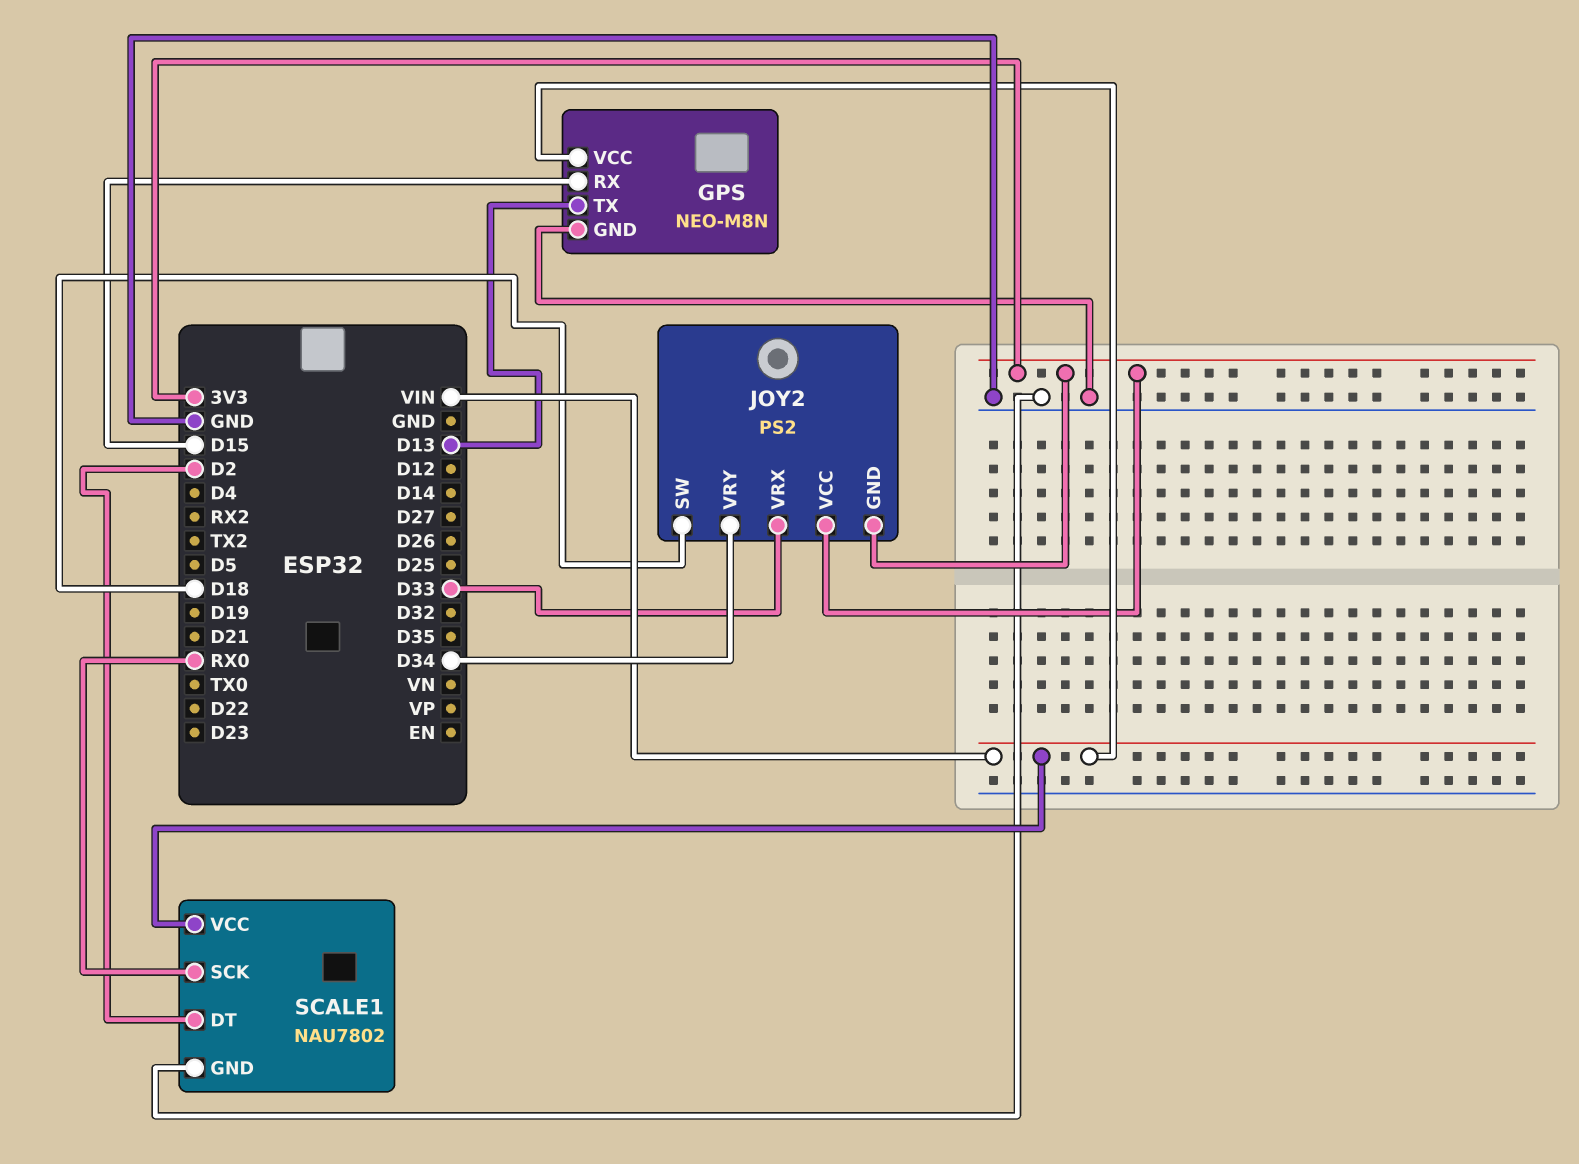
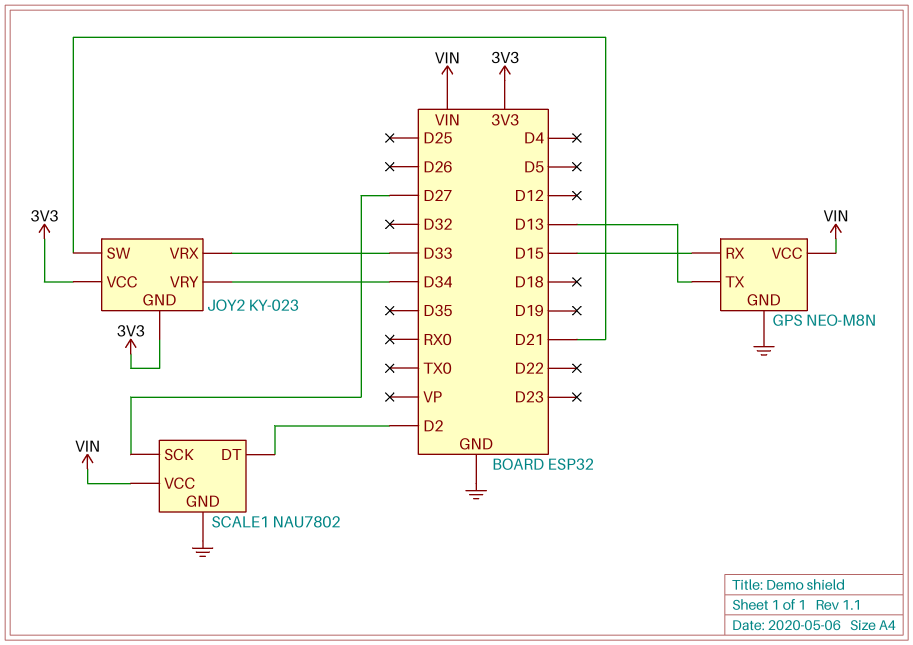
JOY2: PS2 -> KY-023
JOY2 pin SW: D18 -> D21
SCALE1 pin SCK: RX0 -> D27

